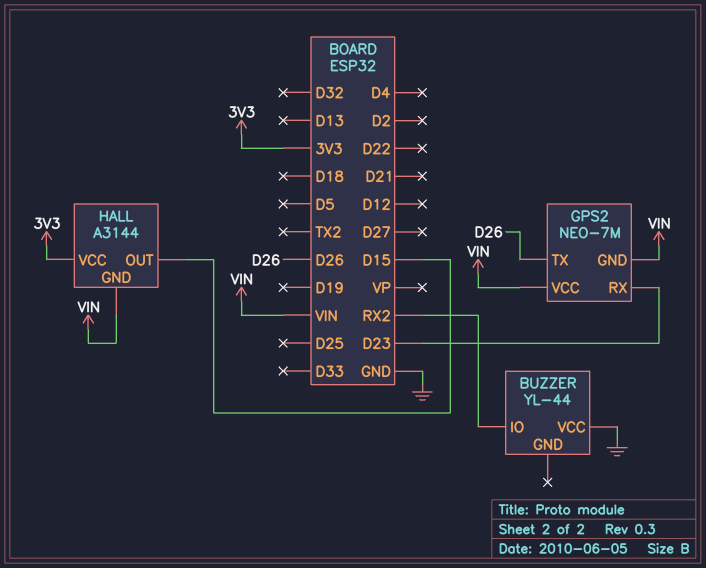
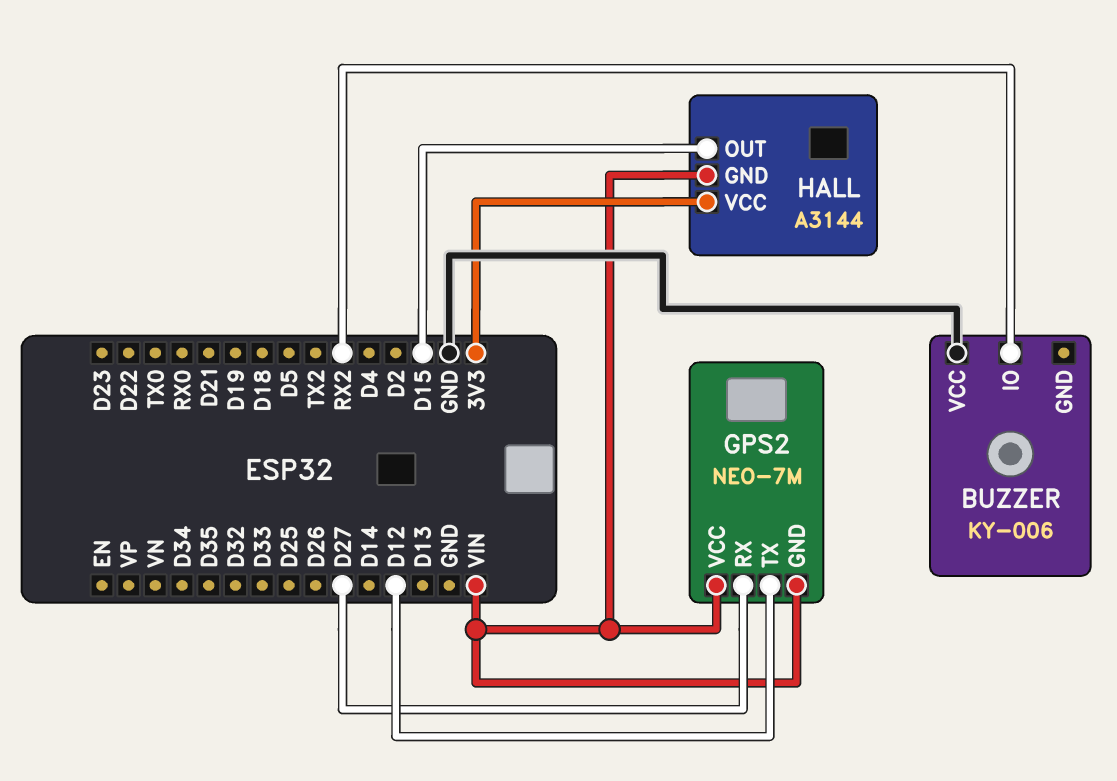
BUZZER: YL-44 -> KY-006
GPS2 pin RX: D23 -> D27
GPS2 pin TX: D26 -> D12

